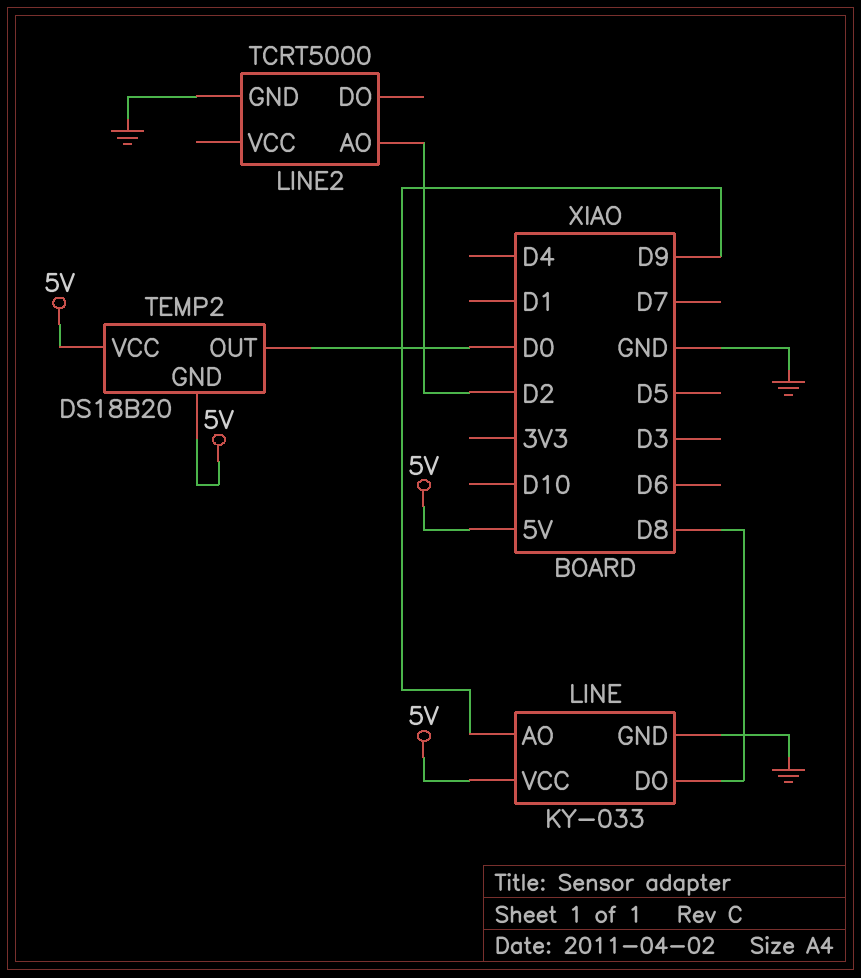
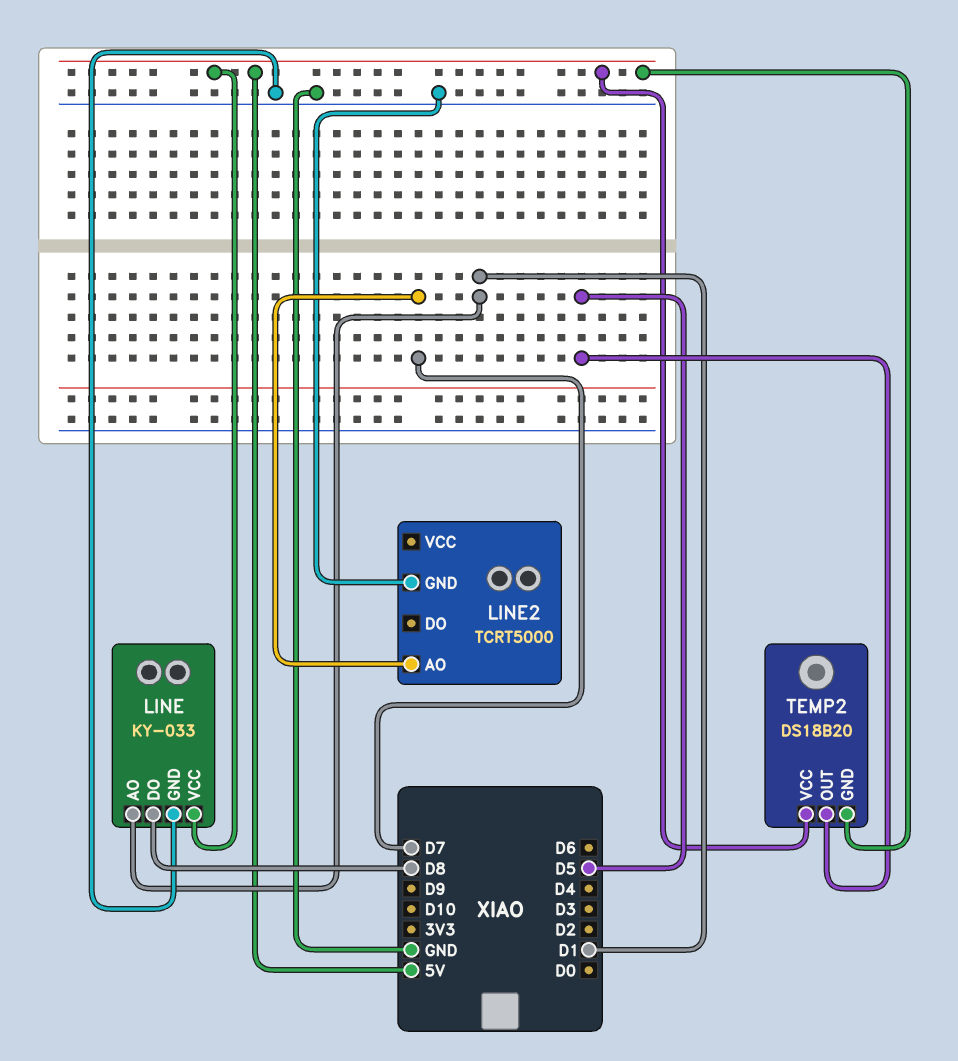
LINE pin AO: D9 -> D1
LINE2 pin AO: D2 -> D7
TEMP2 pin OUT: D0 -> D5

